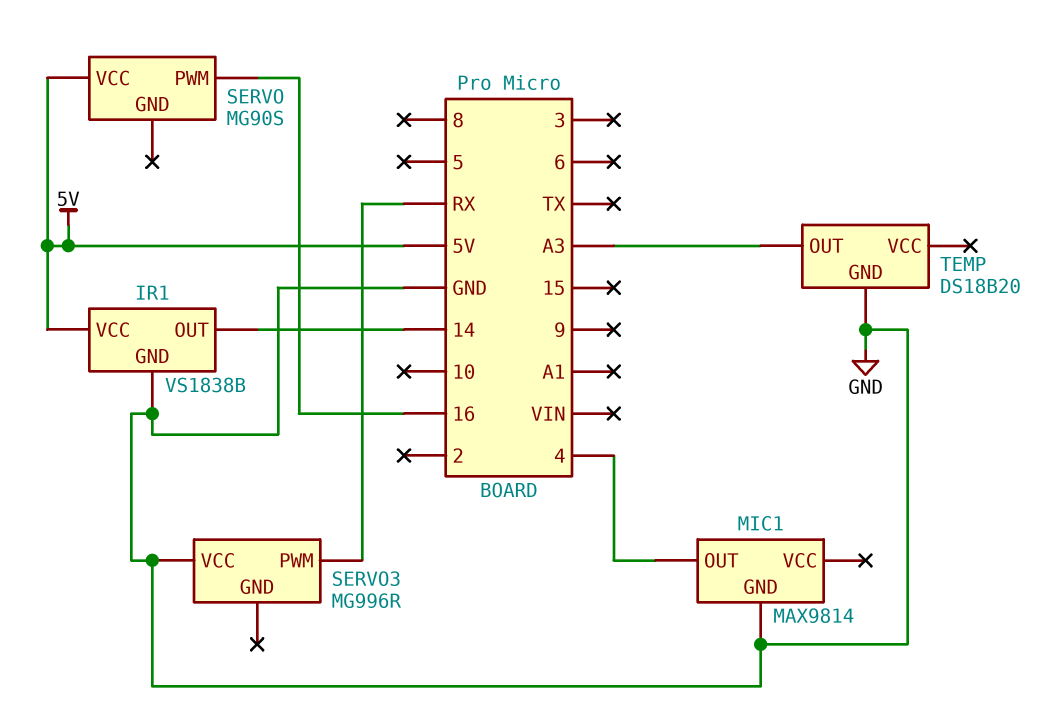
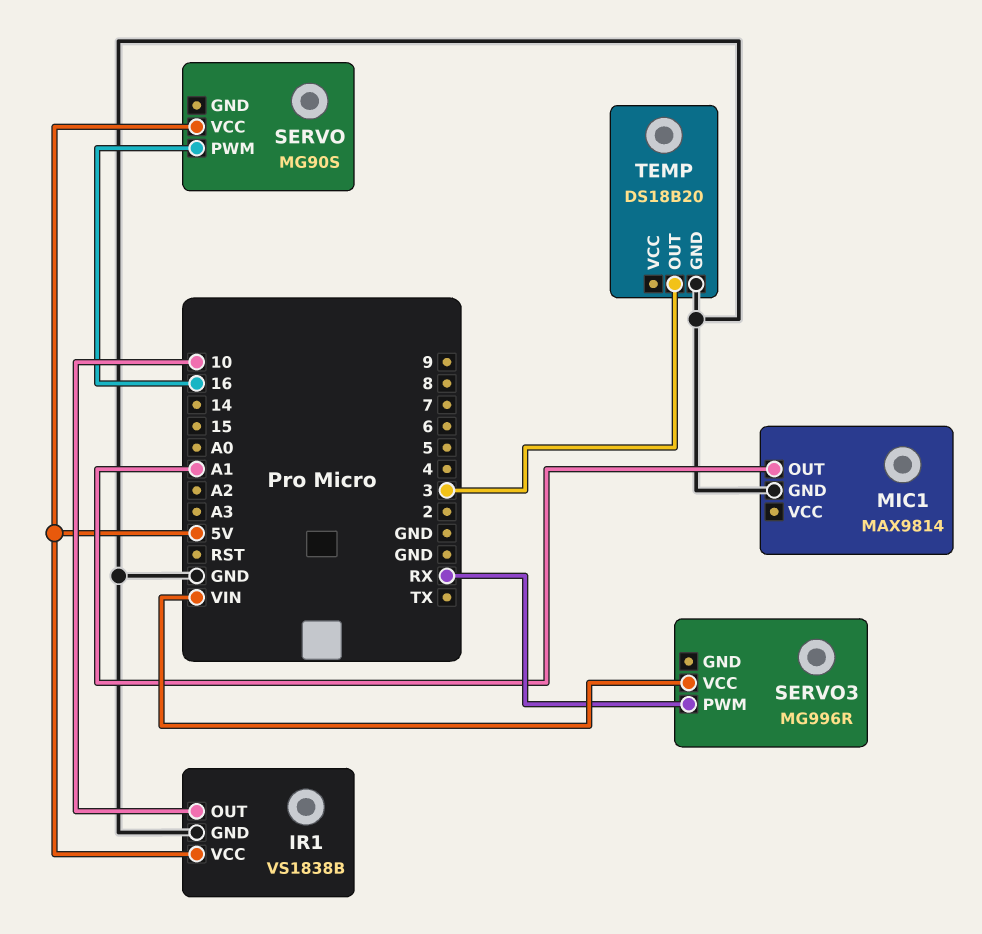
IR1 pin OUT: 14 -> 10
MIC1 pin OUT: 4 -> A1
SERVO3 pin VCC: GND -> VIN
TEMP pin OUT: A3 -> 3

